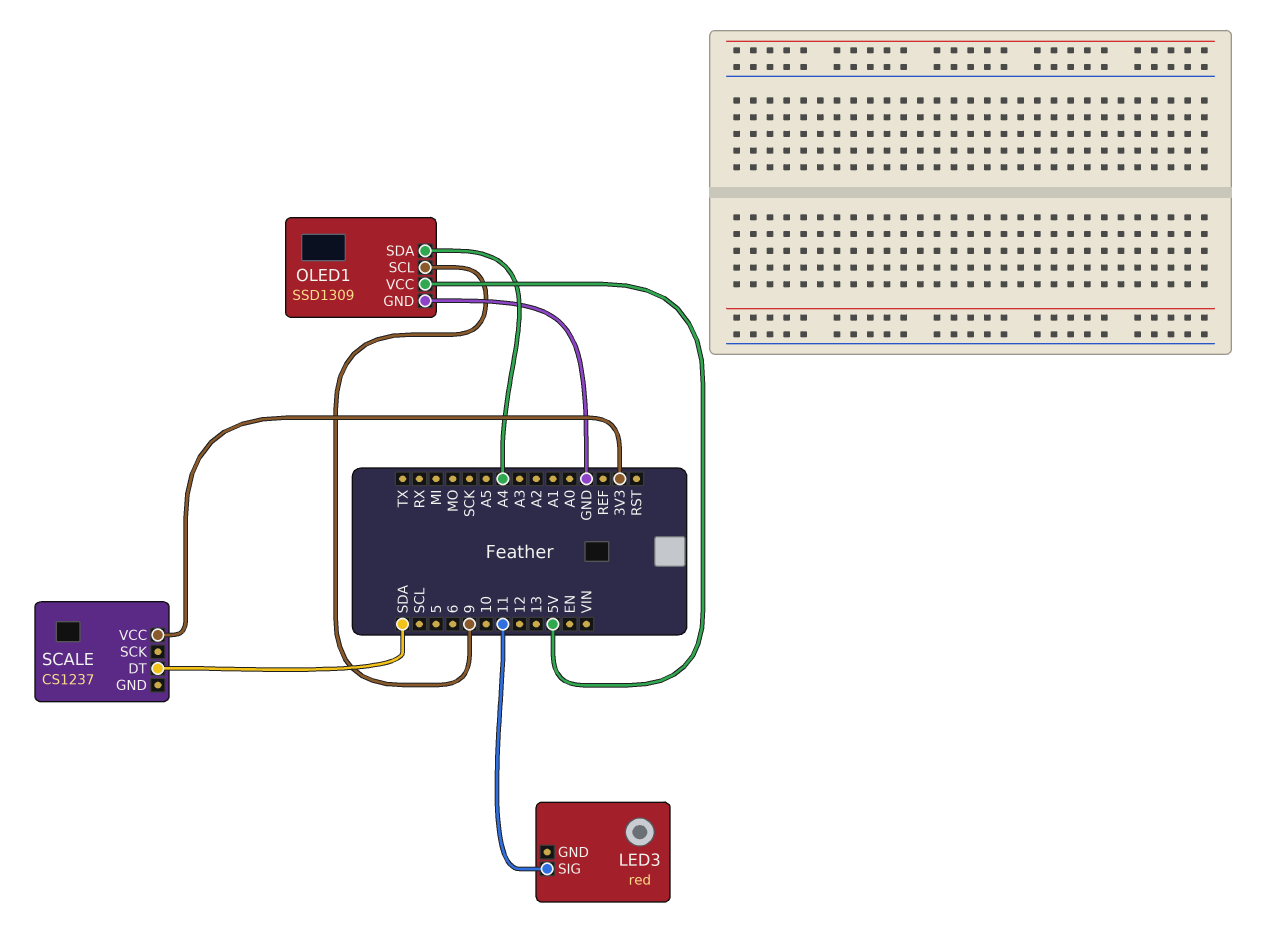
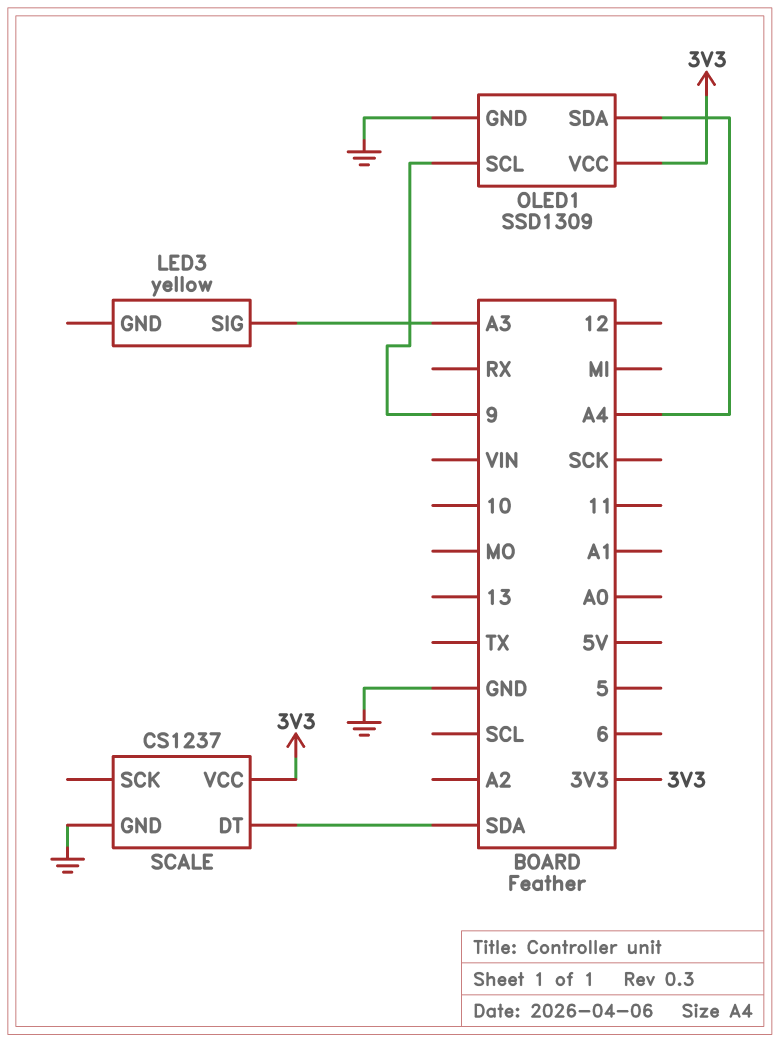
LED3: red -> yellow
LED3 pin SIG: 11 -> A3
OLED1 pin VCC: 5V -> 3V3
SCALE pin GND: none -> GND

